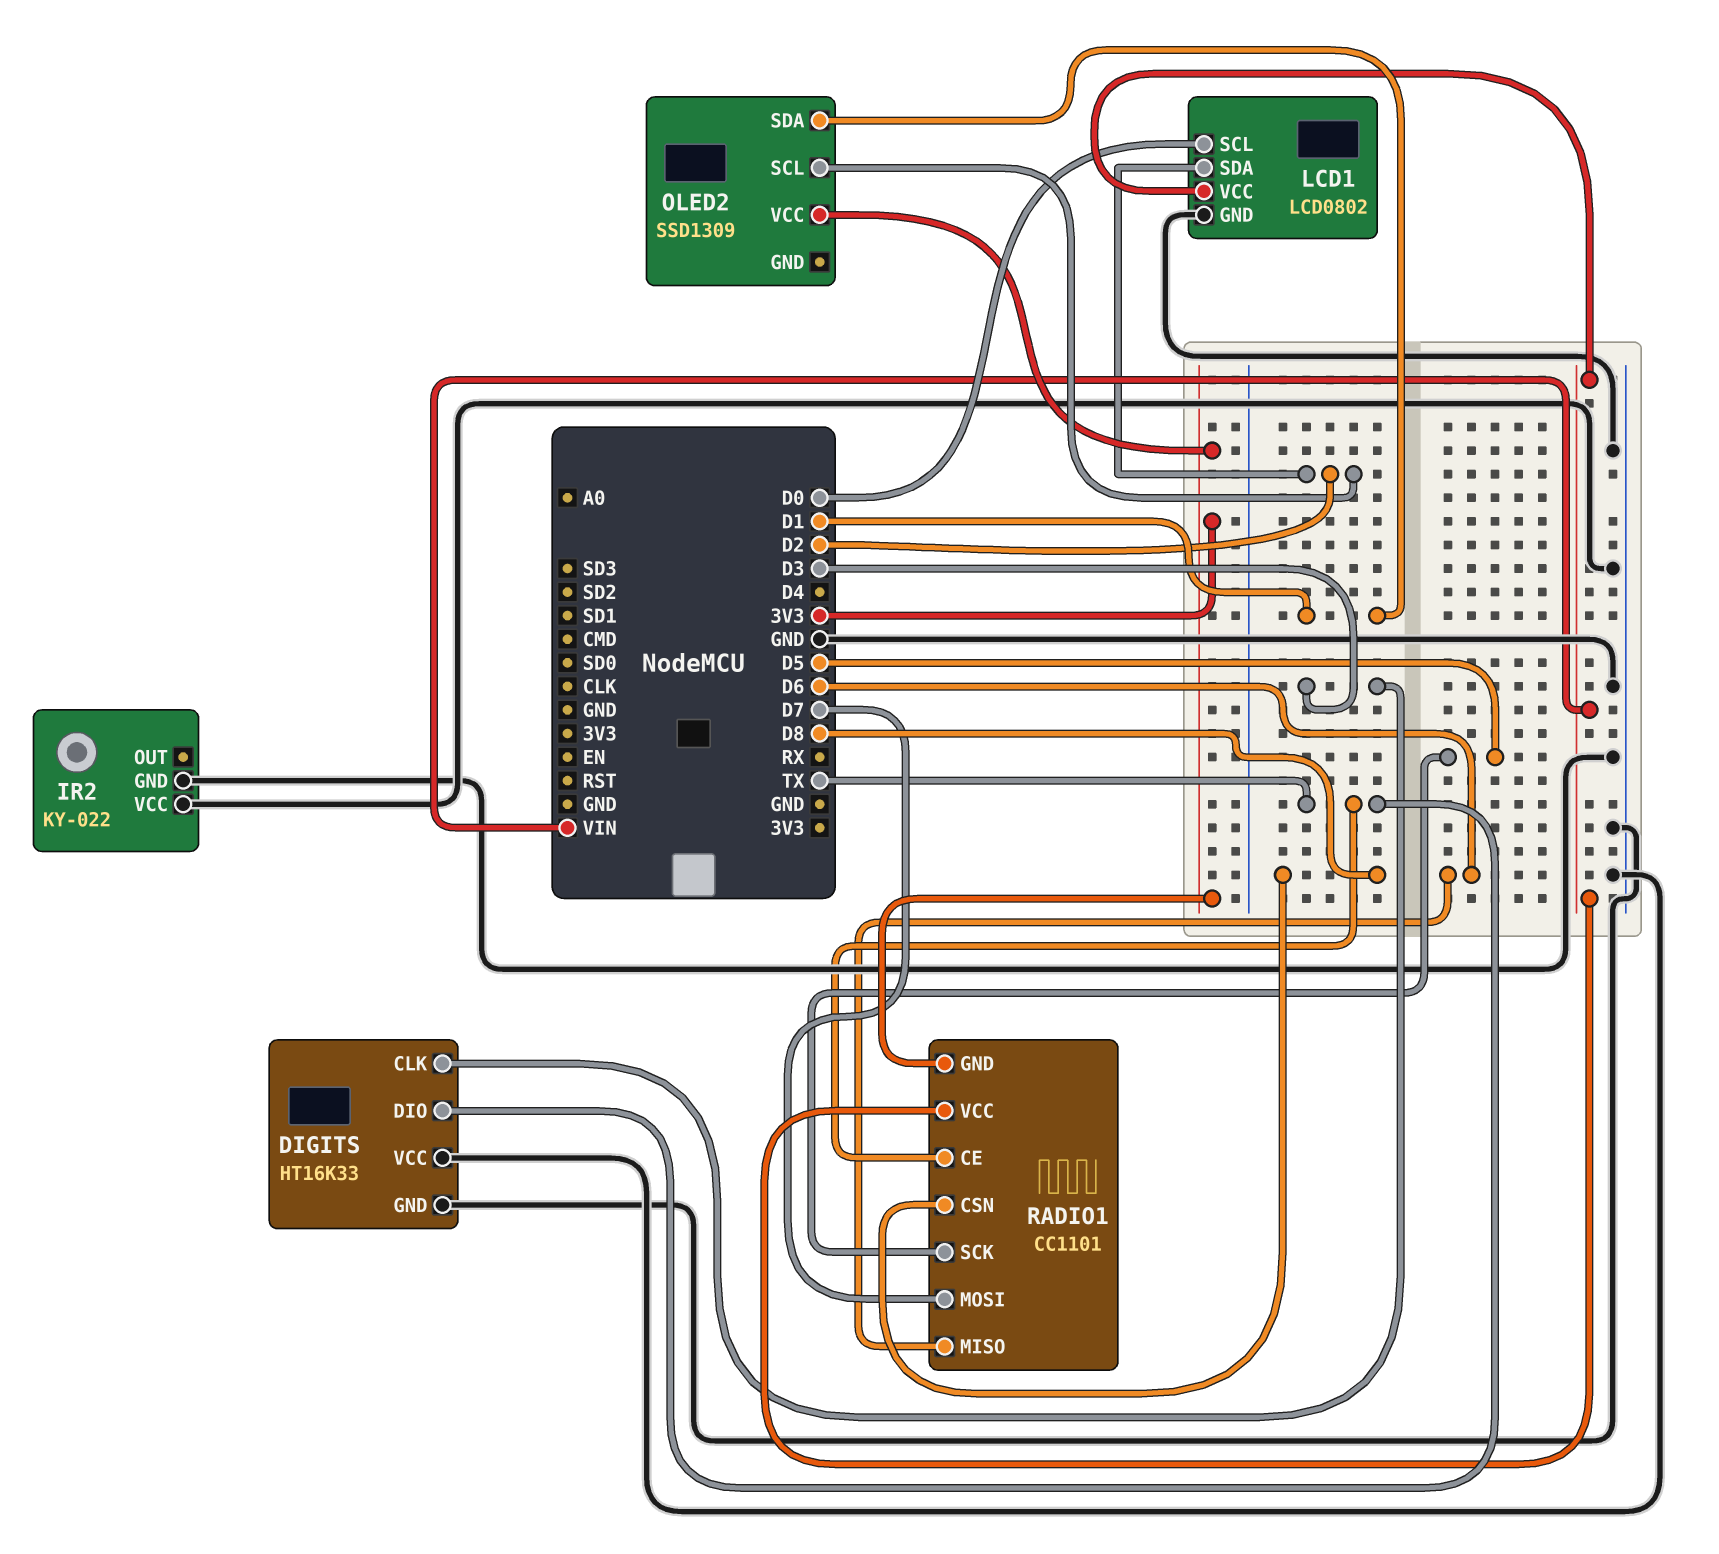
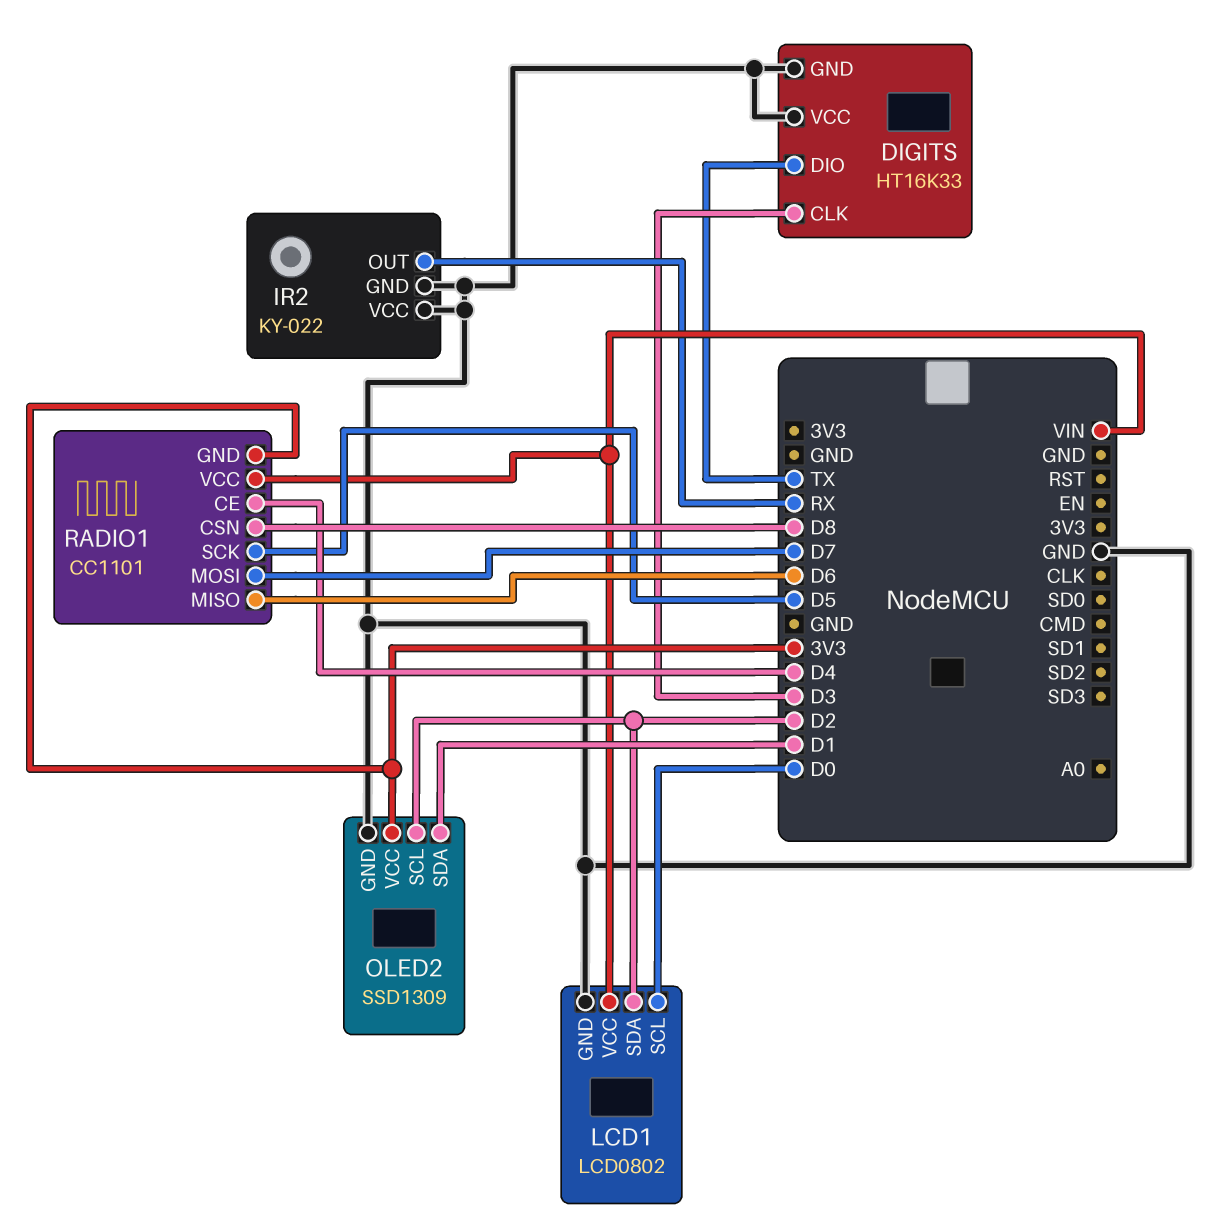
IR2 pin OUT: none -> RX
OLED2 pin GND: none -> GND
RADIO1 pin CE: TX -> D4

